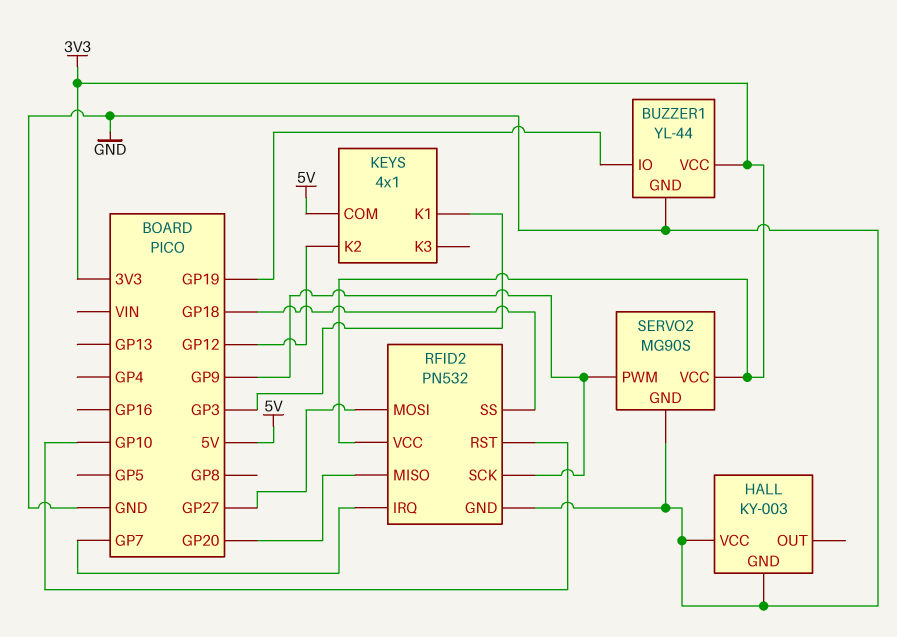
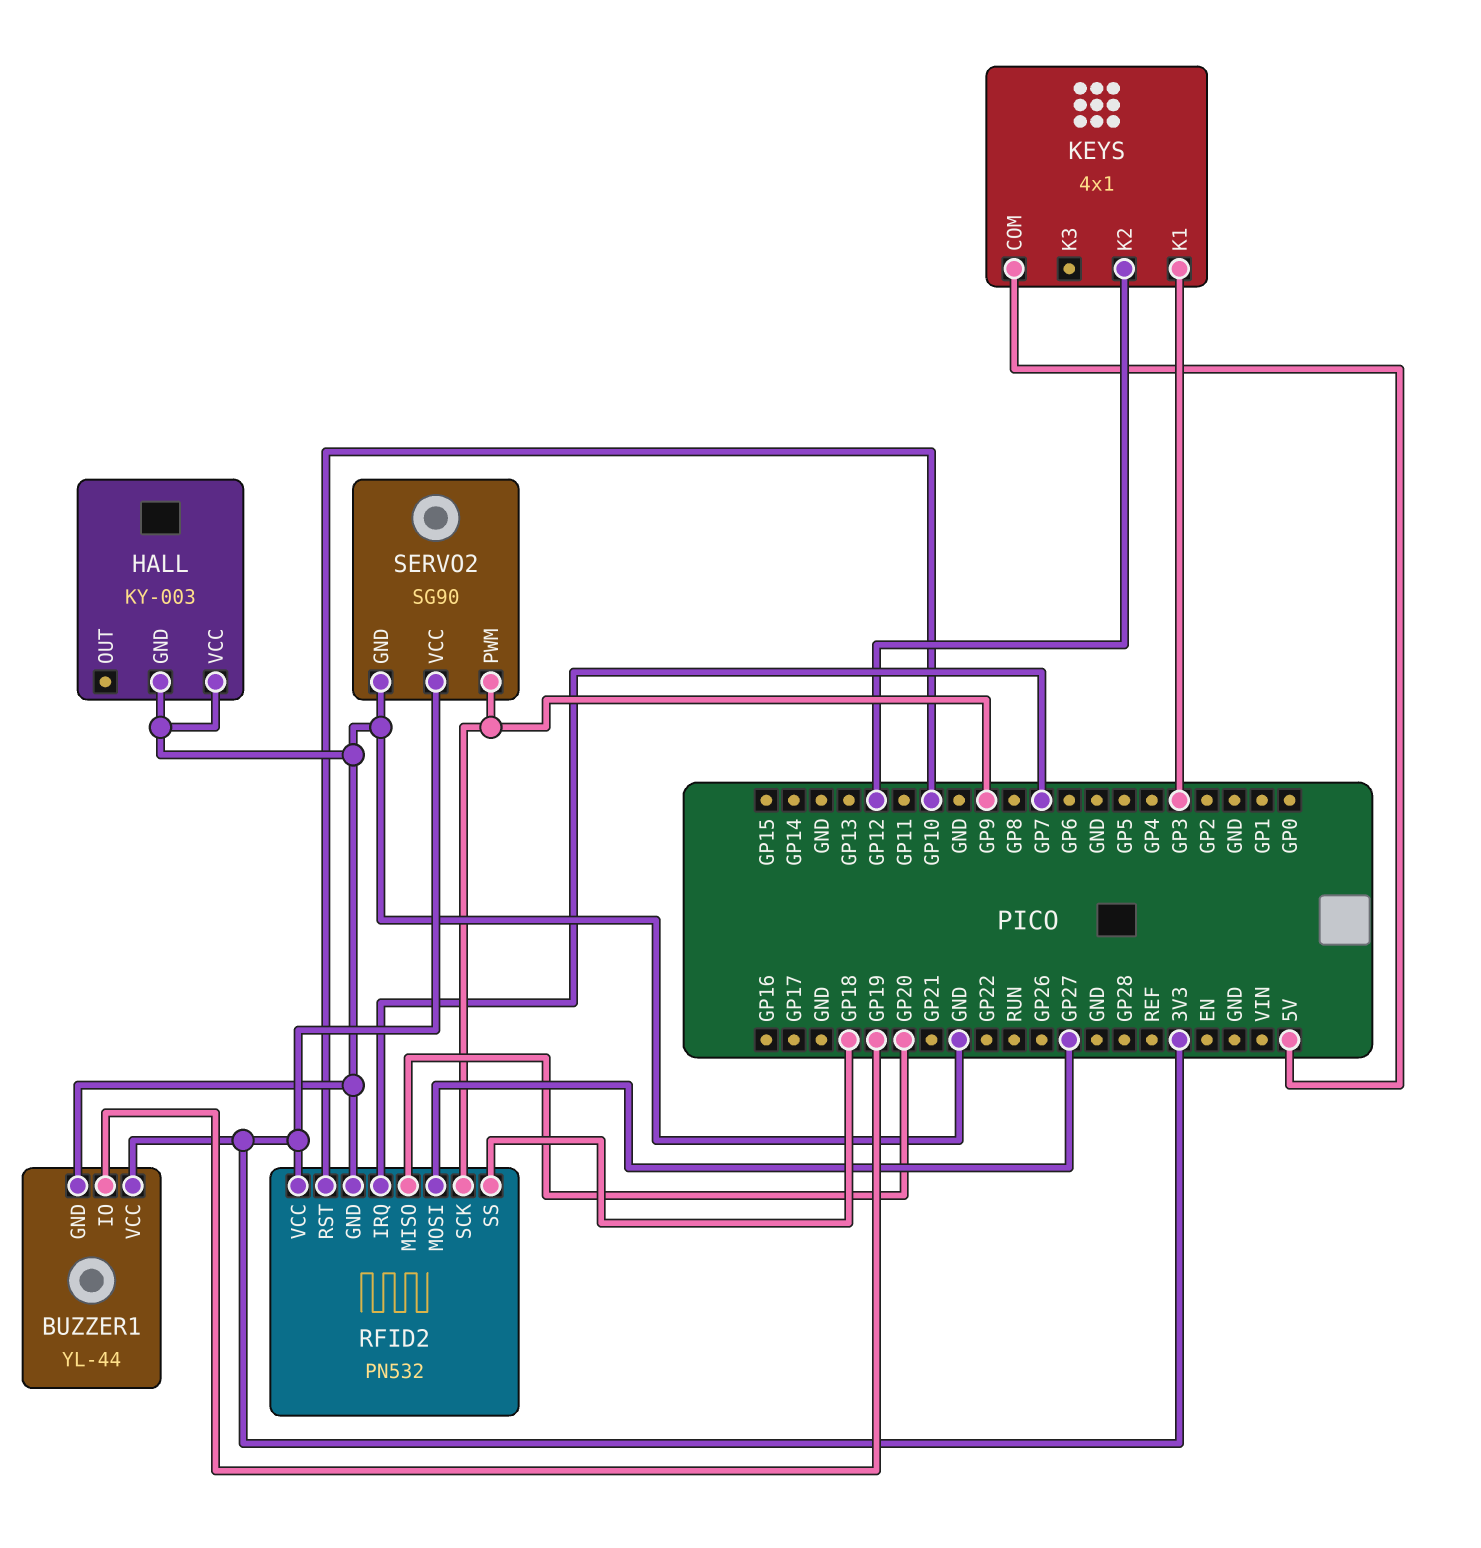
SERVO2: MG90S -> SG90

